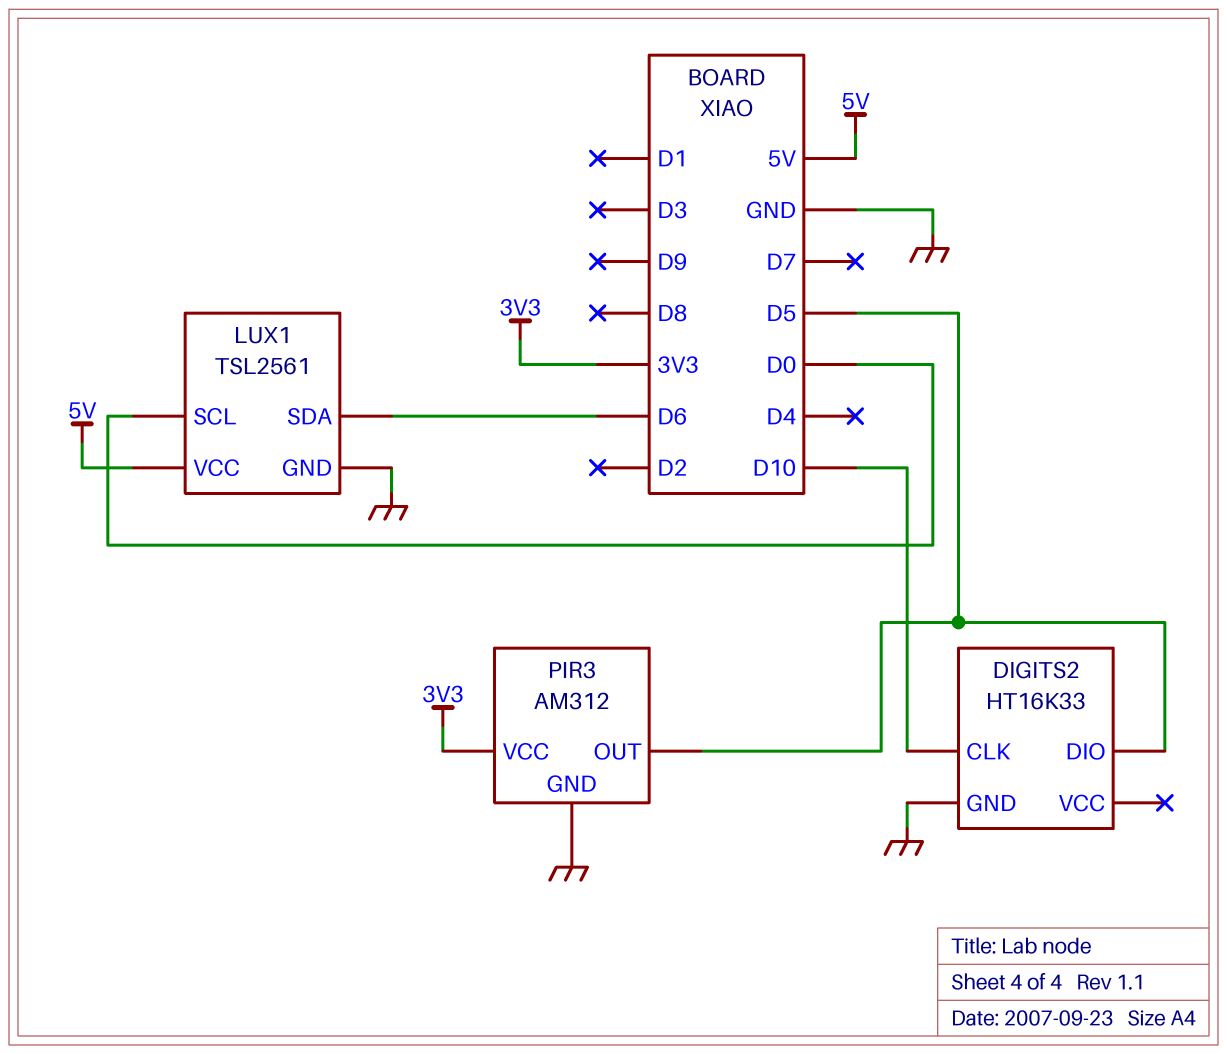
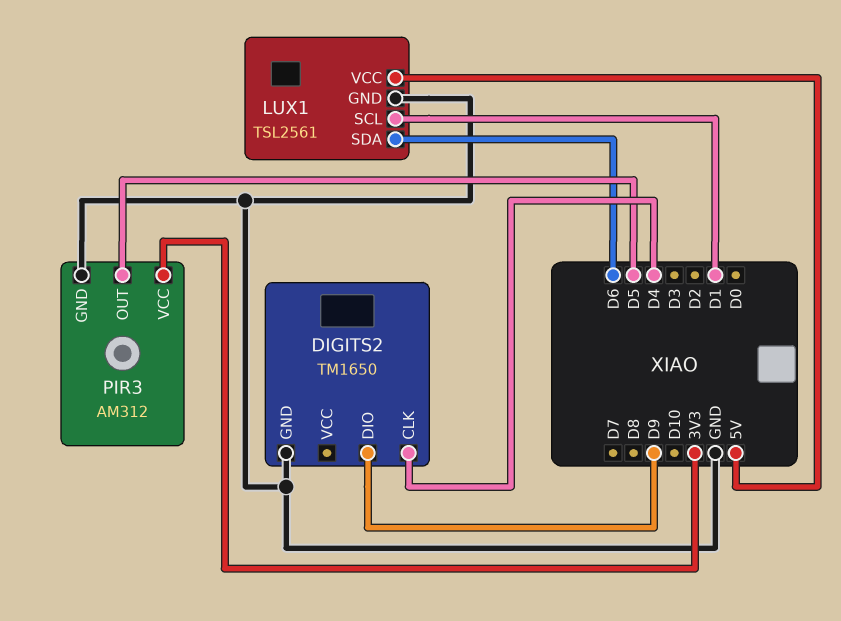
DIGITS2: HT16K33 -> TM1650
DIGITS2 pin CLK: D10 -> D4
DIGITS2 pin DIO: D5 -> D9
LUX1 pin SCL: D0 -> D1

